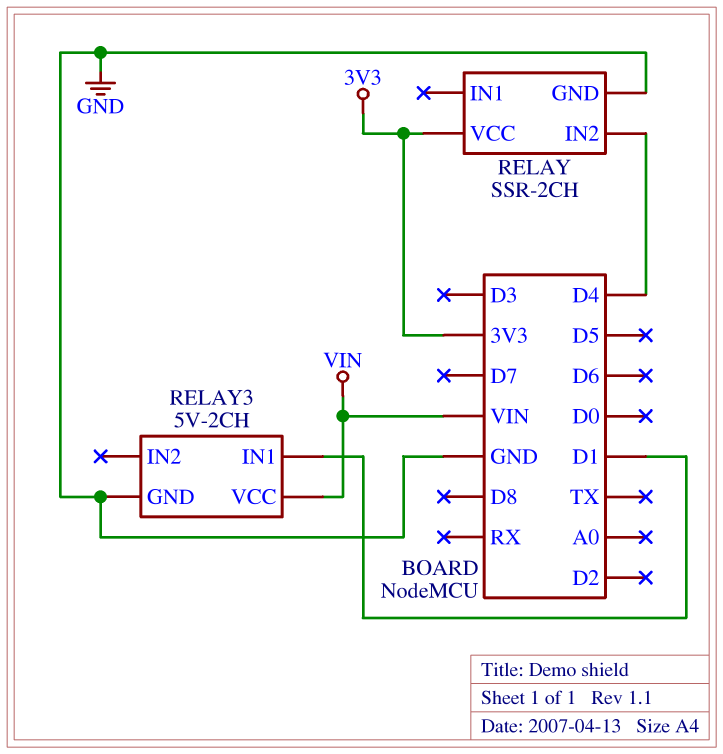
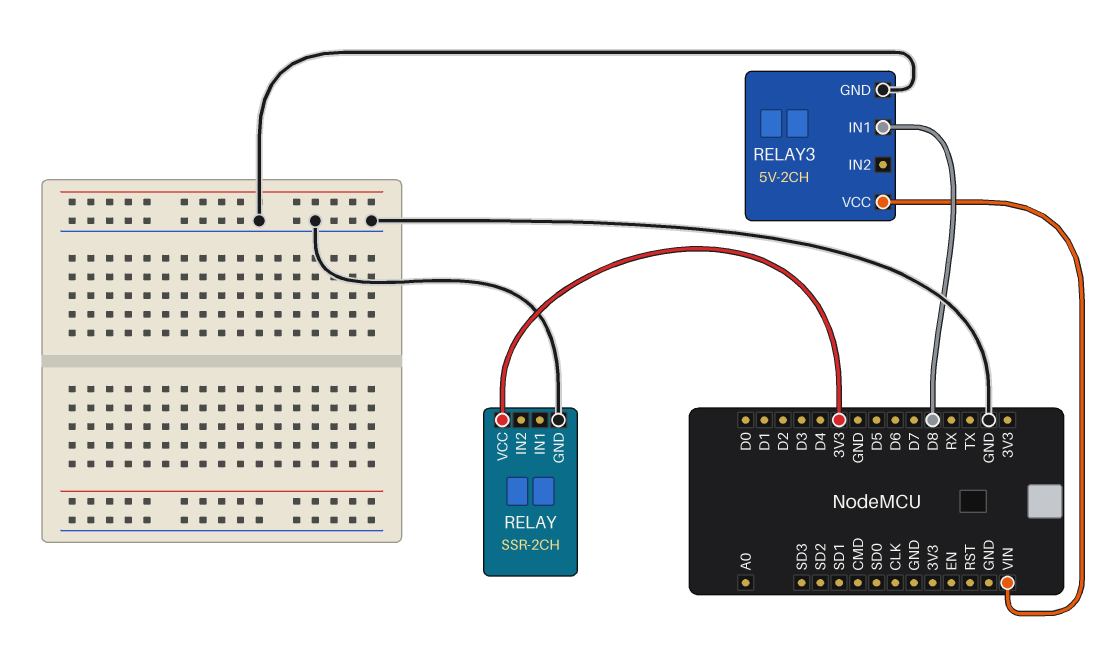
RELAY pin IN2: D4 -> none
RELAY3 pin IN1: D1 -> D8

